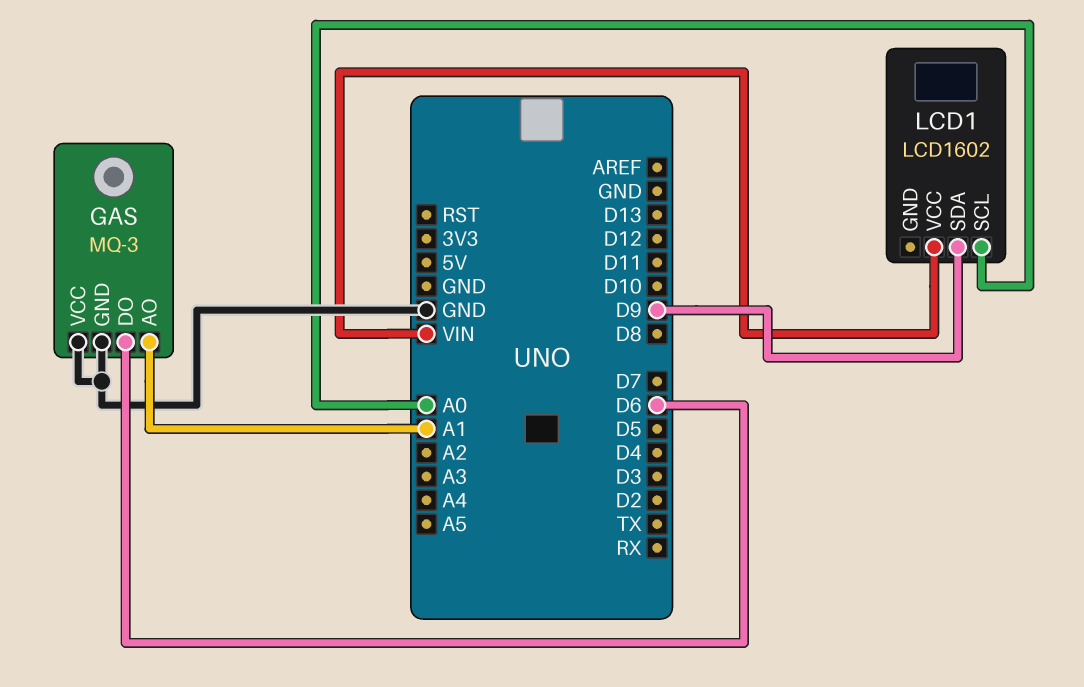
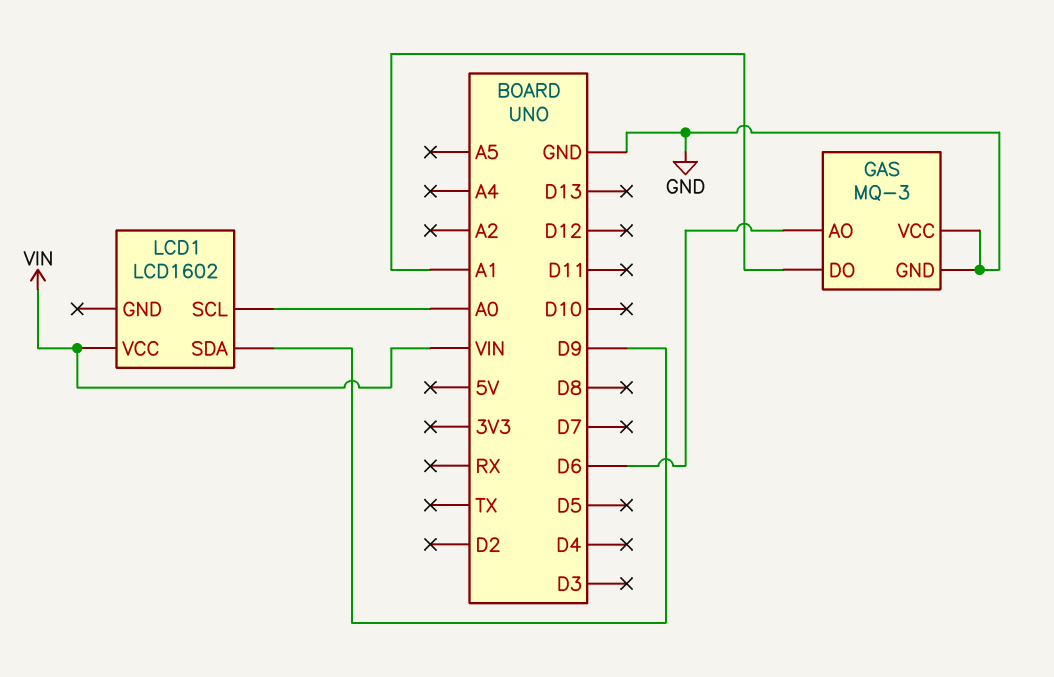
GAS pin AO: A1 -> D6
GAS pin DO: D6 -> A1

